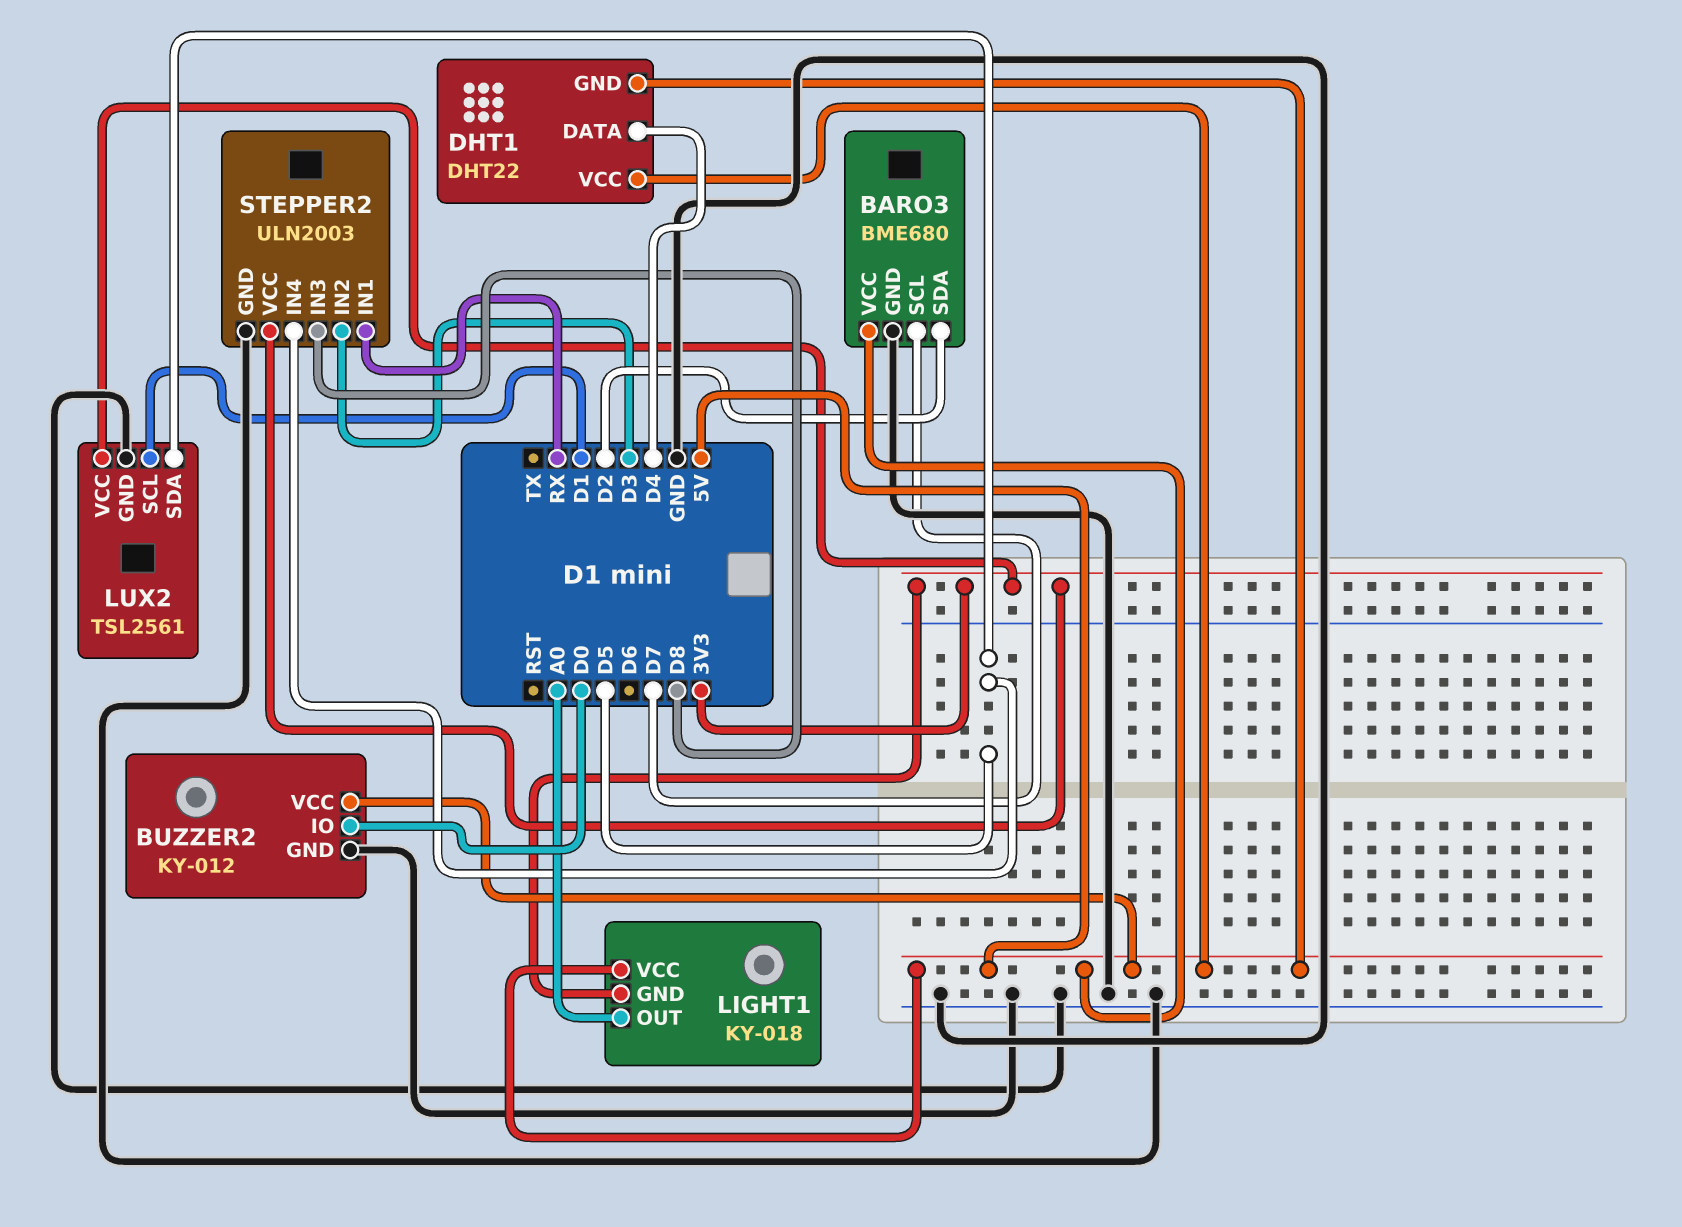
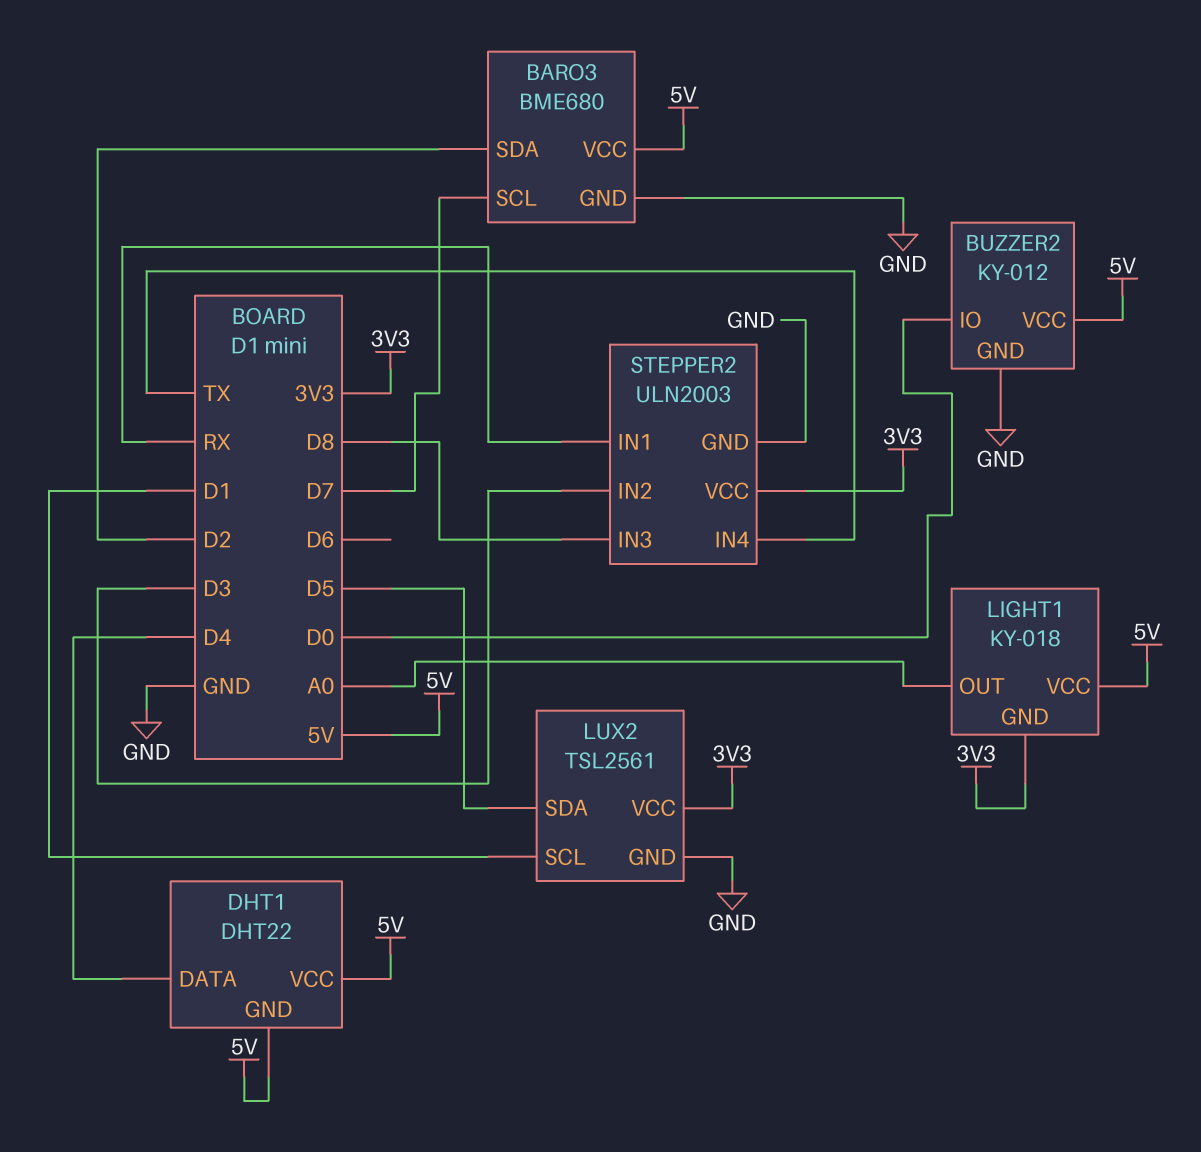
STEPPER2 pin IN4: D5 -> TX

